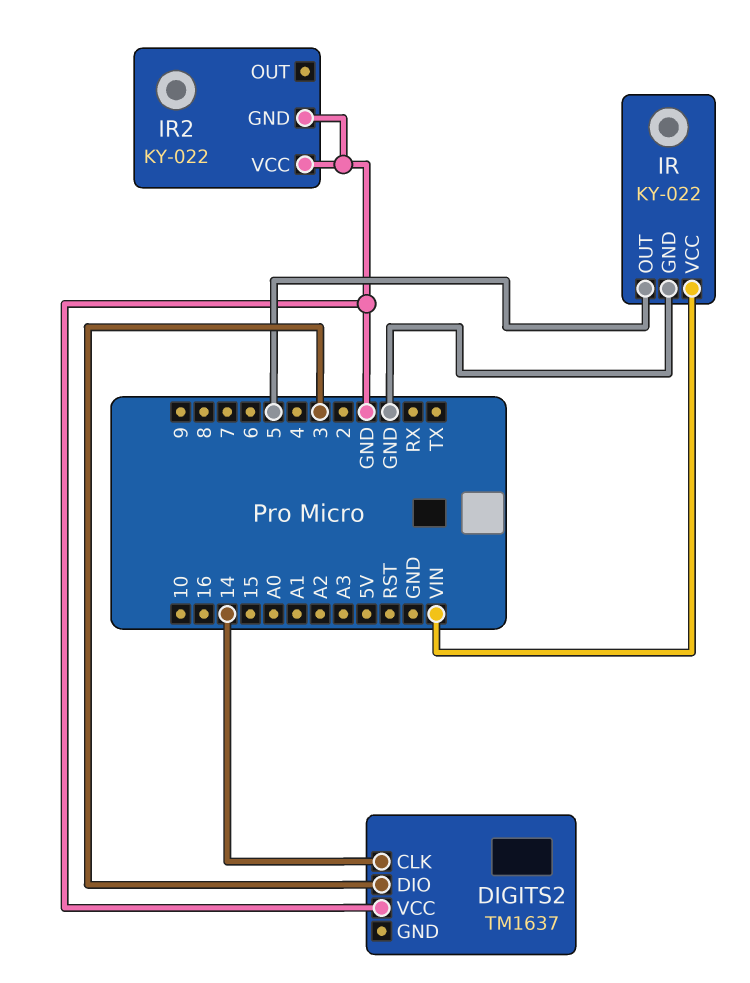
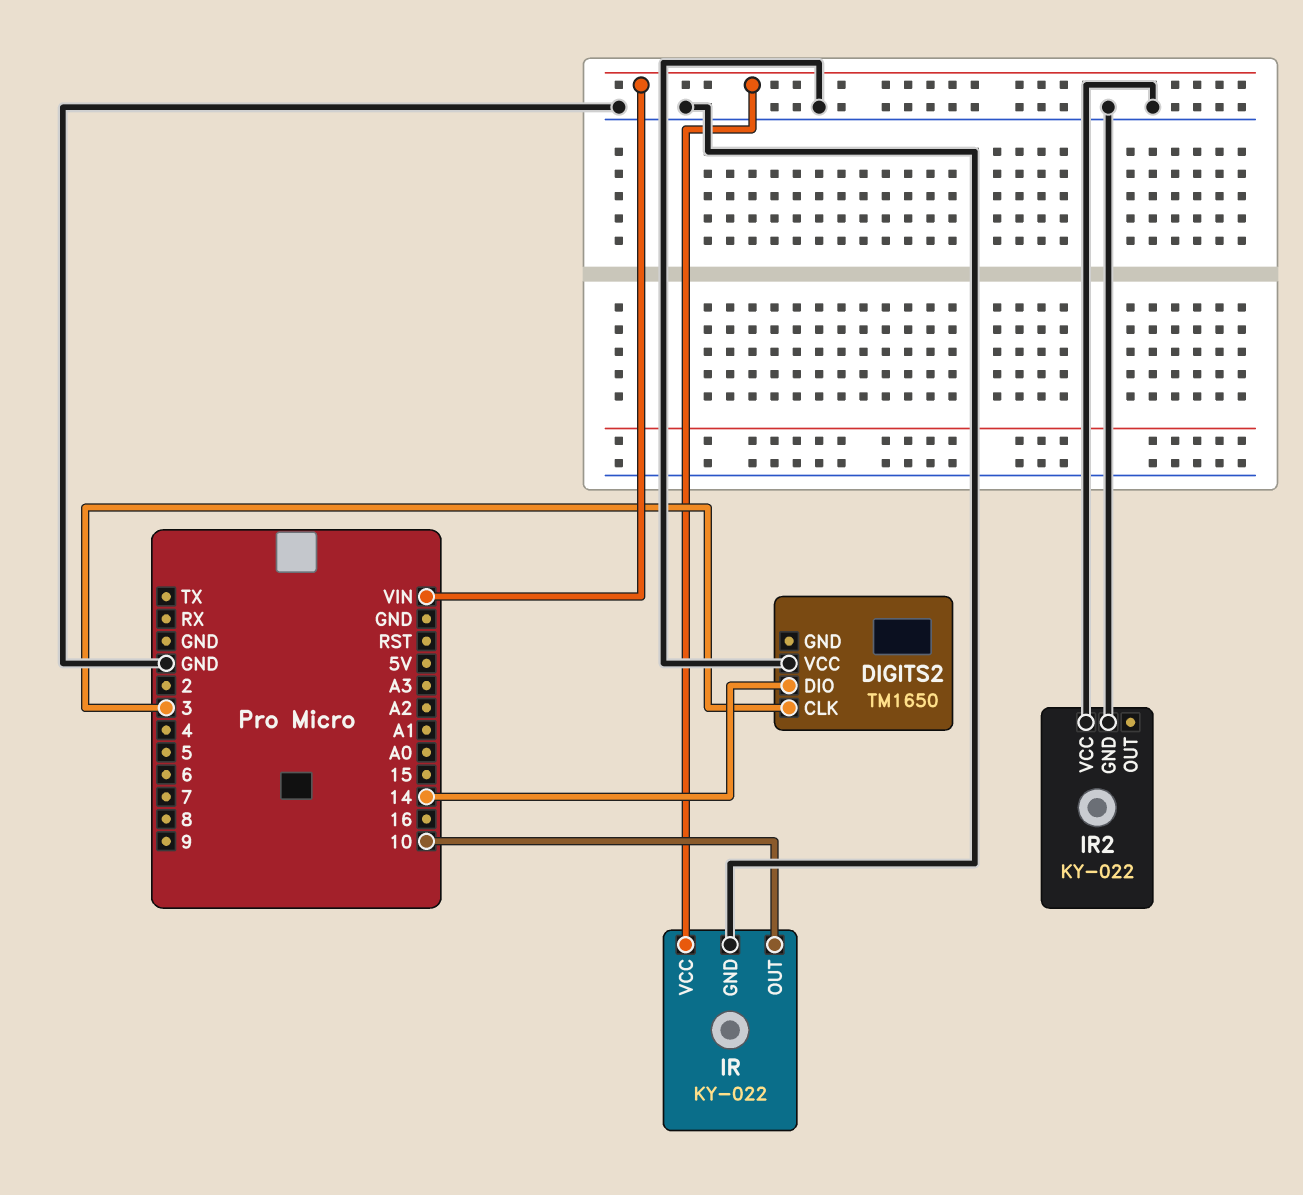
DIGITS2: TM1637 -> TM1650
DIGITS2 pin CLK: 14 -> 3
DIGITS2 pin DIO: 3 -> 14
IR pin OUT: 5 -> 10

